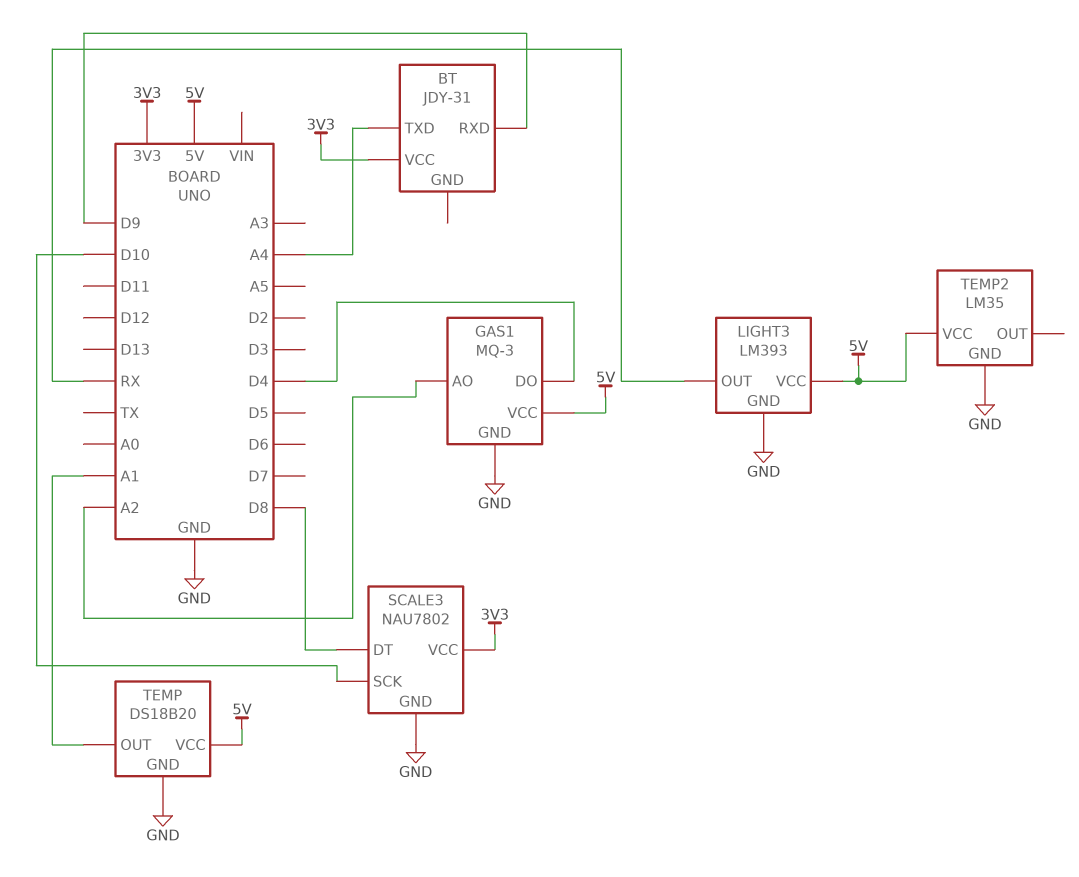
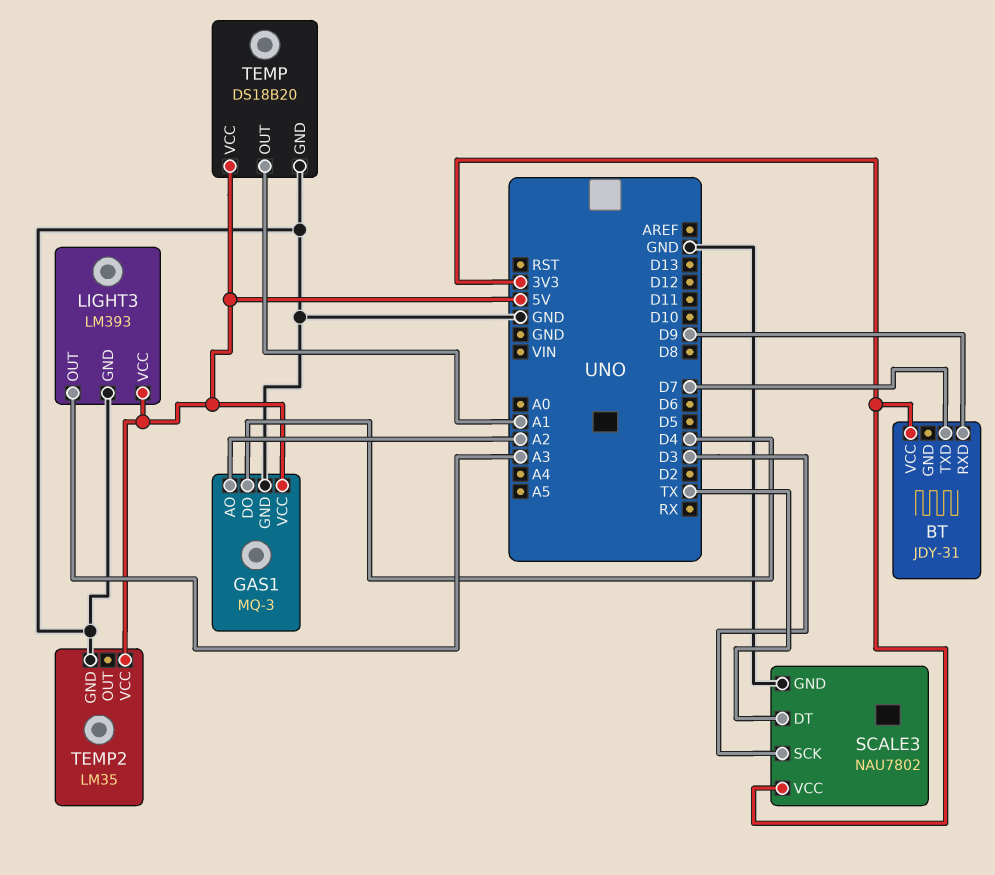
BT pin TXD: A4 -> D7
LIGHT3 pin OUT: RX -> A3
SCALE3 pin DT: D8 -> TX
SCALE3 pin SCK: D10 -> D3

